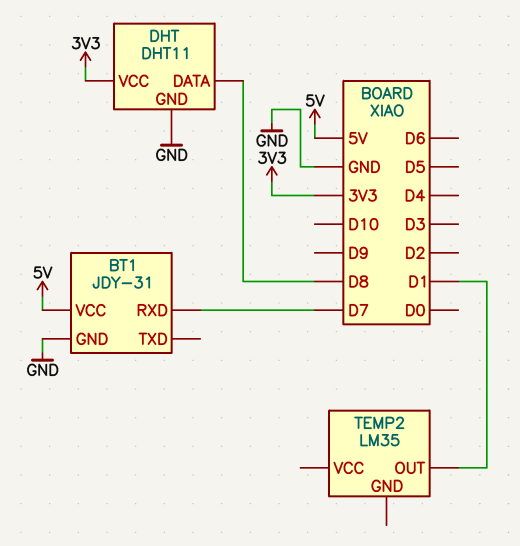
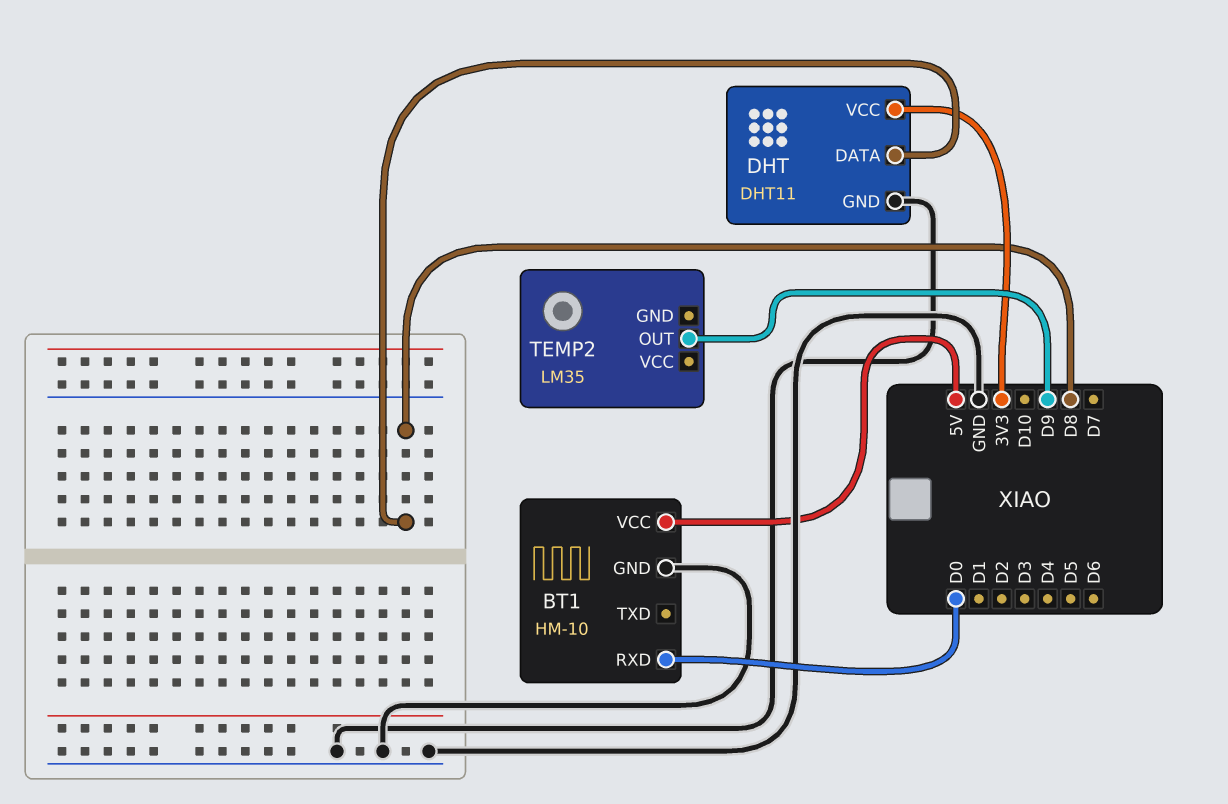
BT1: JDY-31 -> HM-10
BT1 pin RXD: D7 -> D0
TEMP2 pin OUT: D1 -> D9

